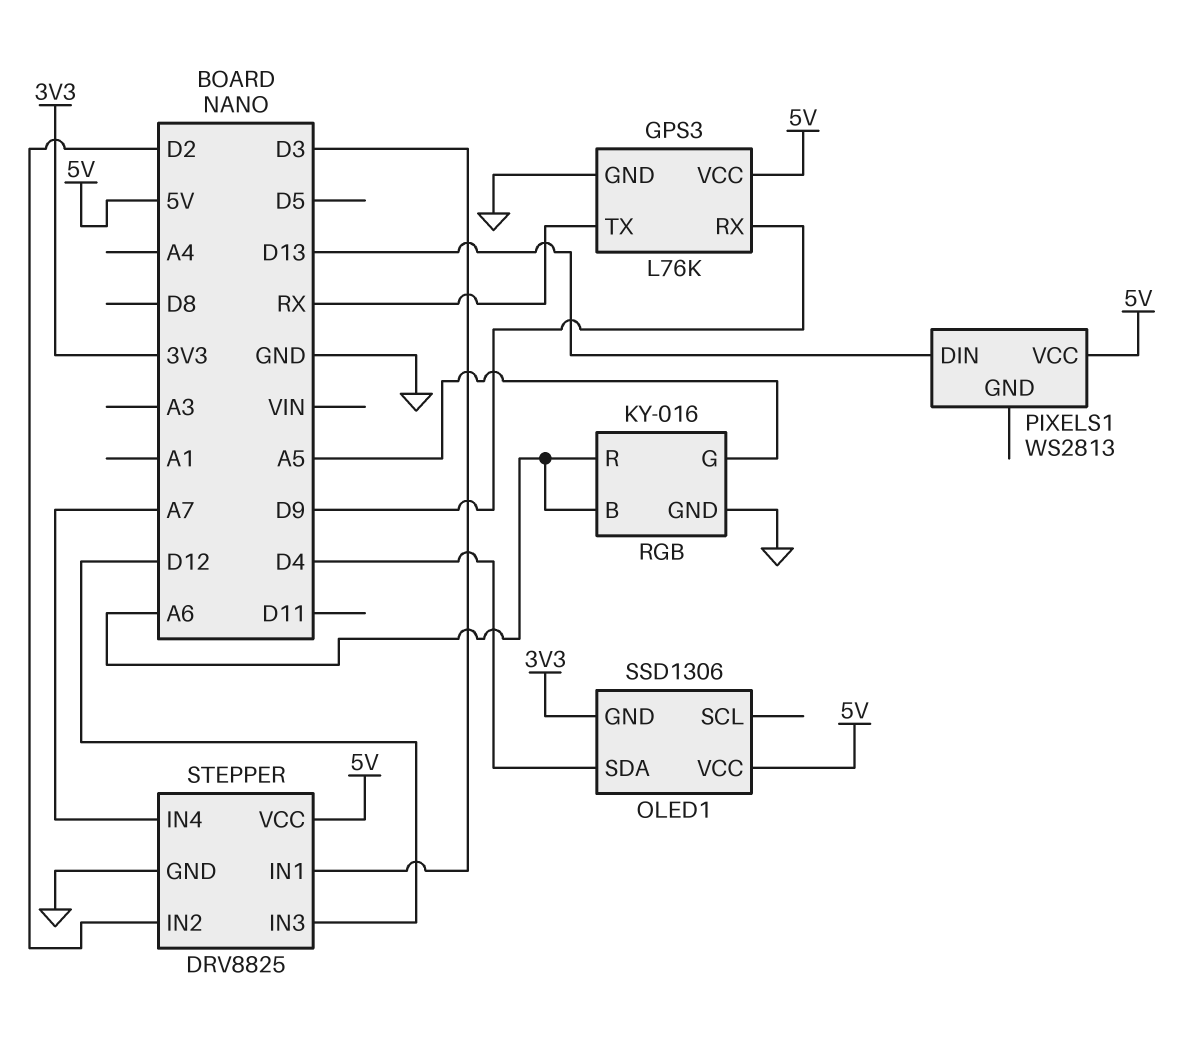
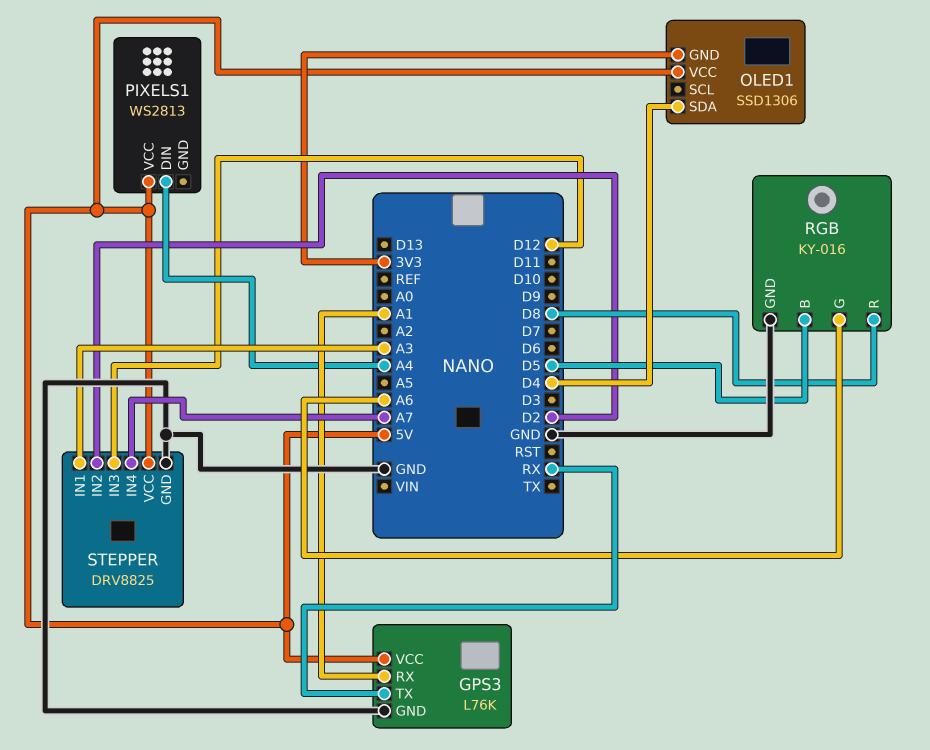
GPS3 pin RX: D9 -> A1
PIXELS1 pin DIN: D13 -> A4
RGB pin B: A6 -> D5
RGB pin G: A5 -> A6
RGB pin R: A6 -> D8
STEPPER pin IN1: D3 -> A3

